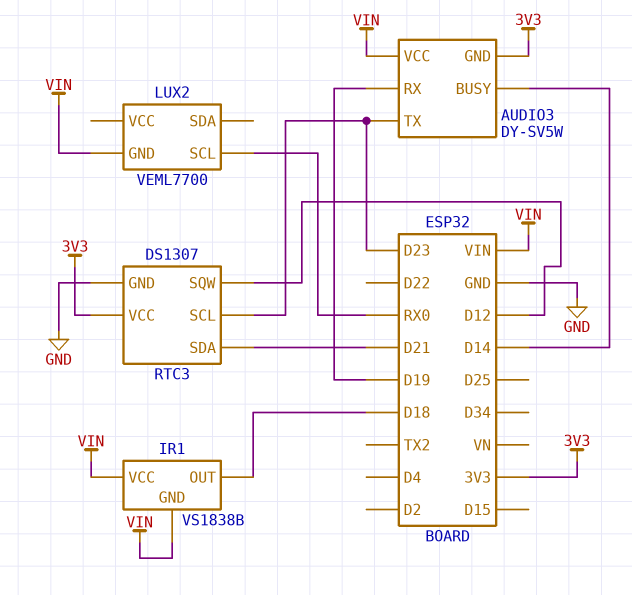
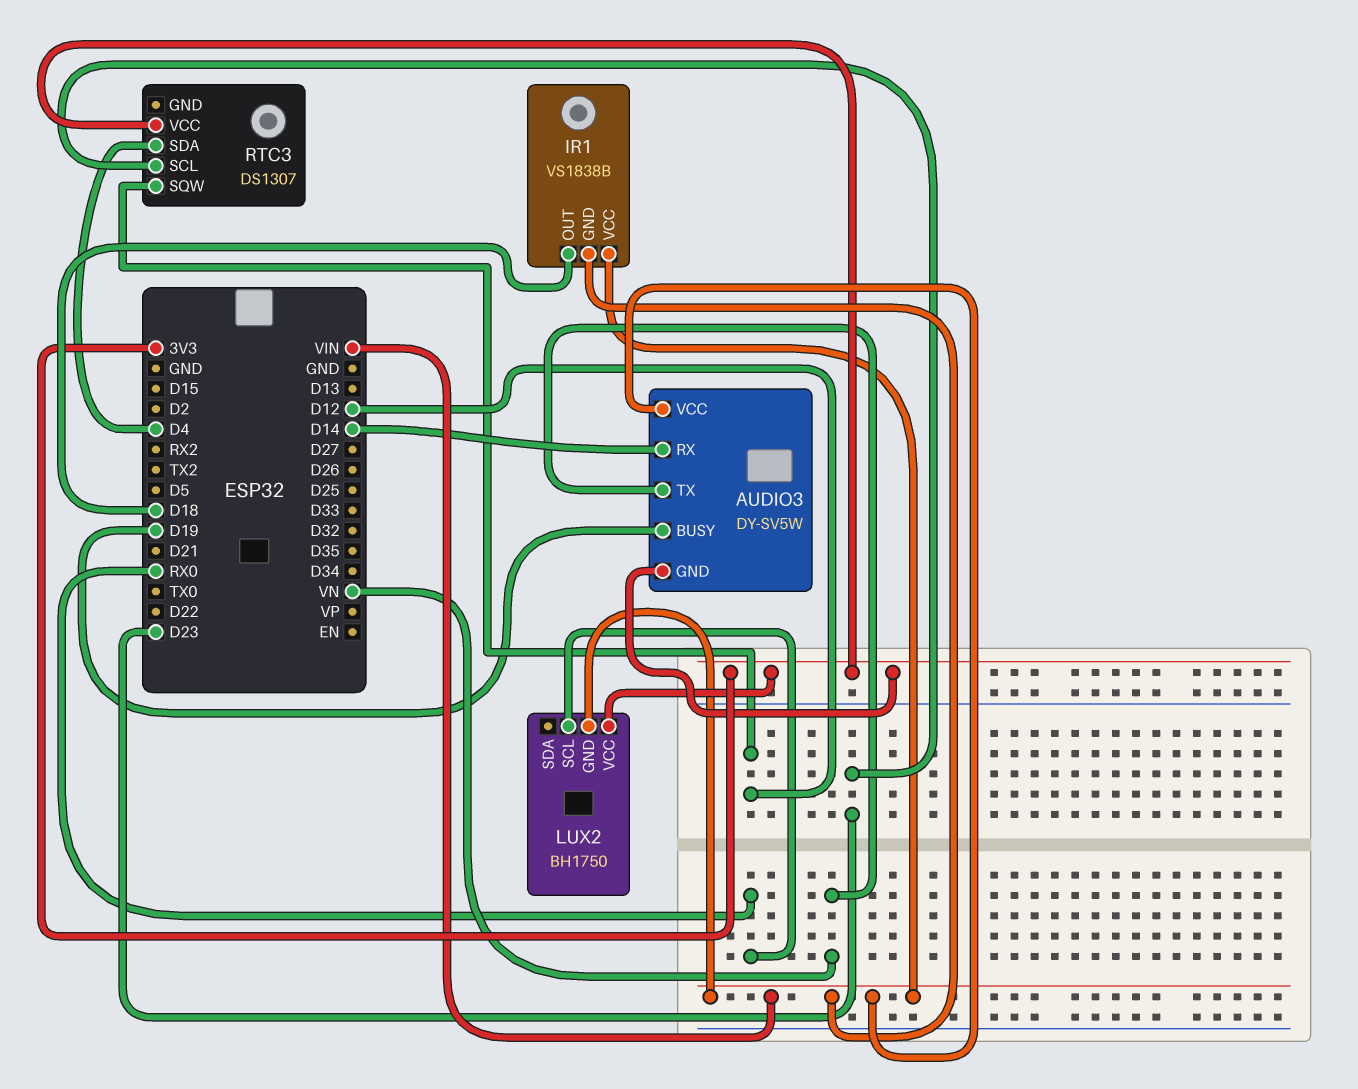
AUDIO3 pin BUSY: D14 -> D19
AUDIO3 pin RX: D19 -> D14
AUDIO3 pin TX: D23 -> VN
LUX2: VEML7700 -> BH1750
LUX2 pin VCC: none -> 3V3
RTC3 pin GND: GND -> none
RTC3 pin SDA: D21 -> D4

